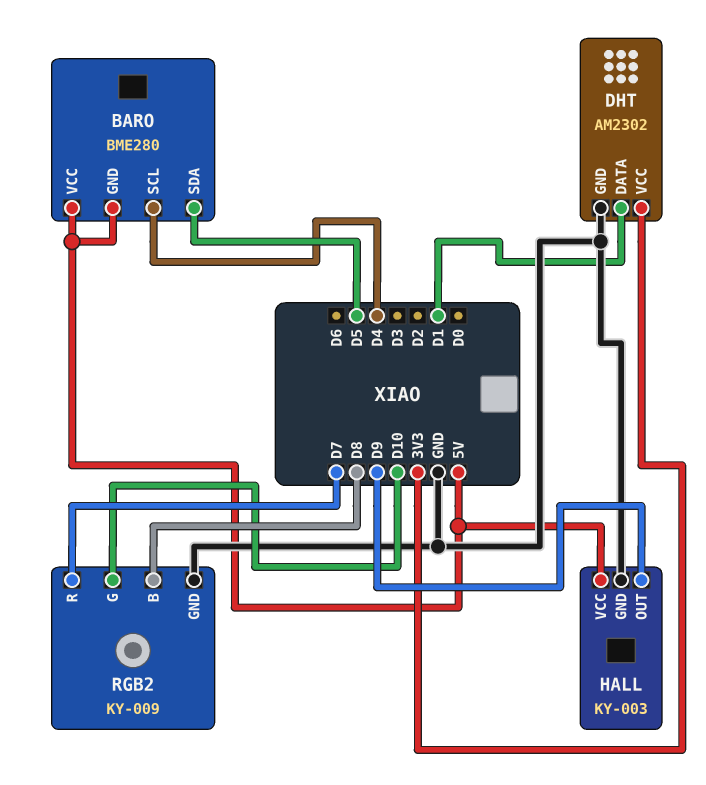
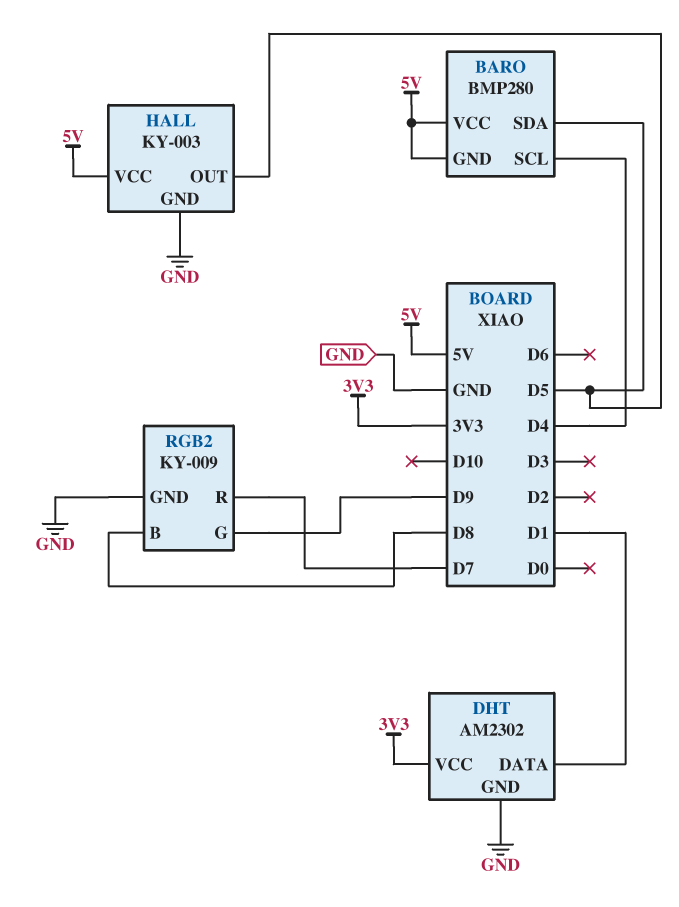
BARO: BME280 -> BMP280
HALL pin OUT: D9 -> D5
RGB2 pin G: D10 -> D9

